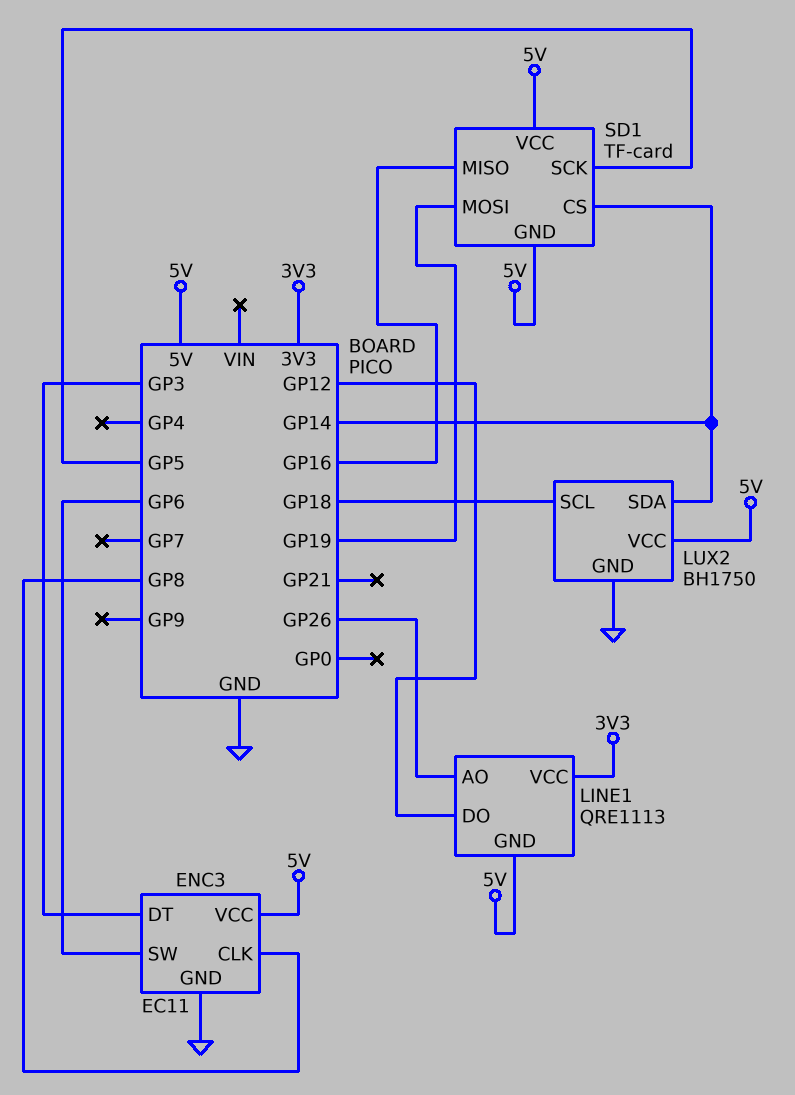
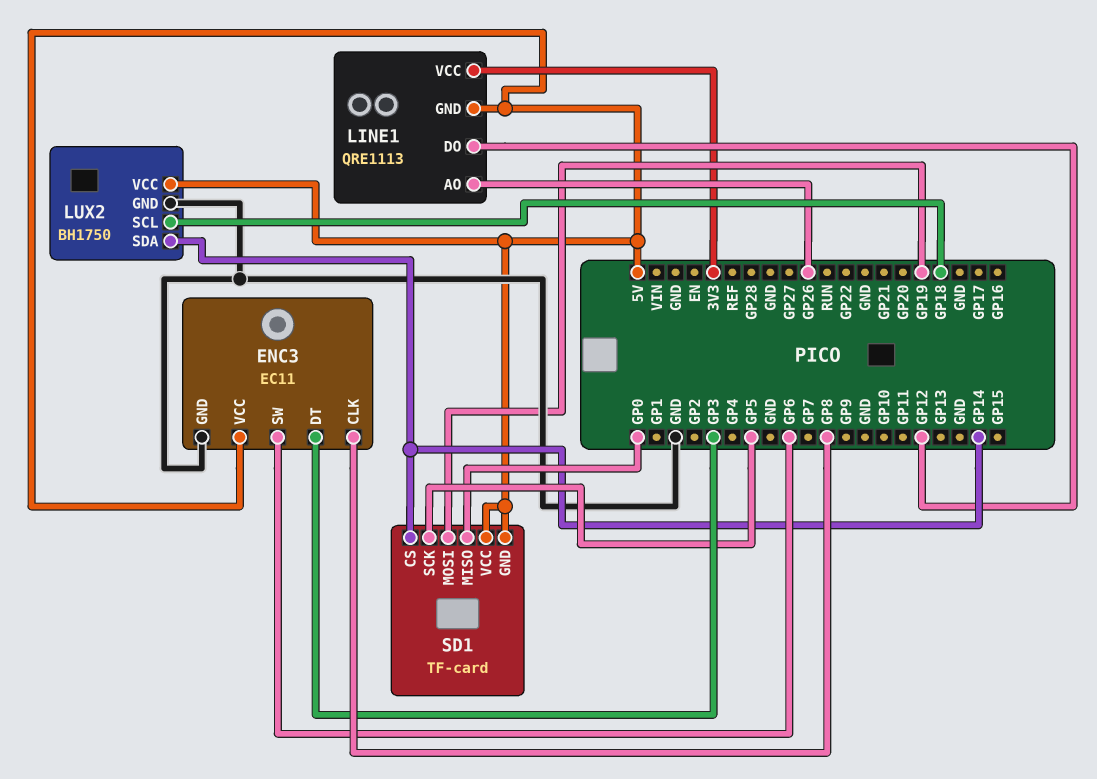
SD1 pin MISO: GP16 -> GP0

